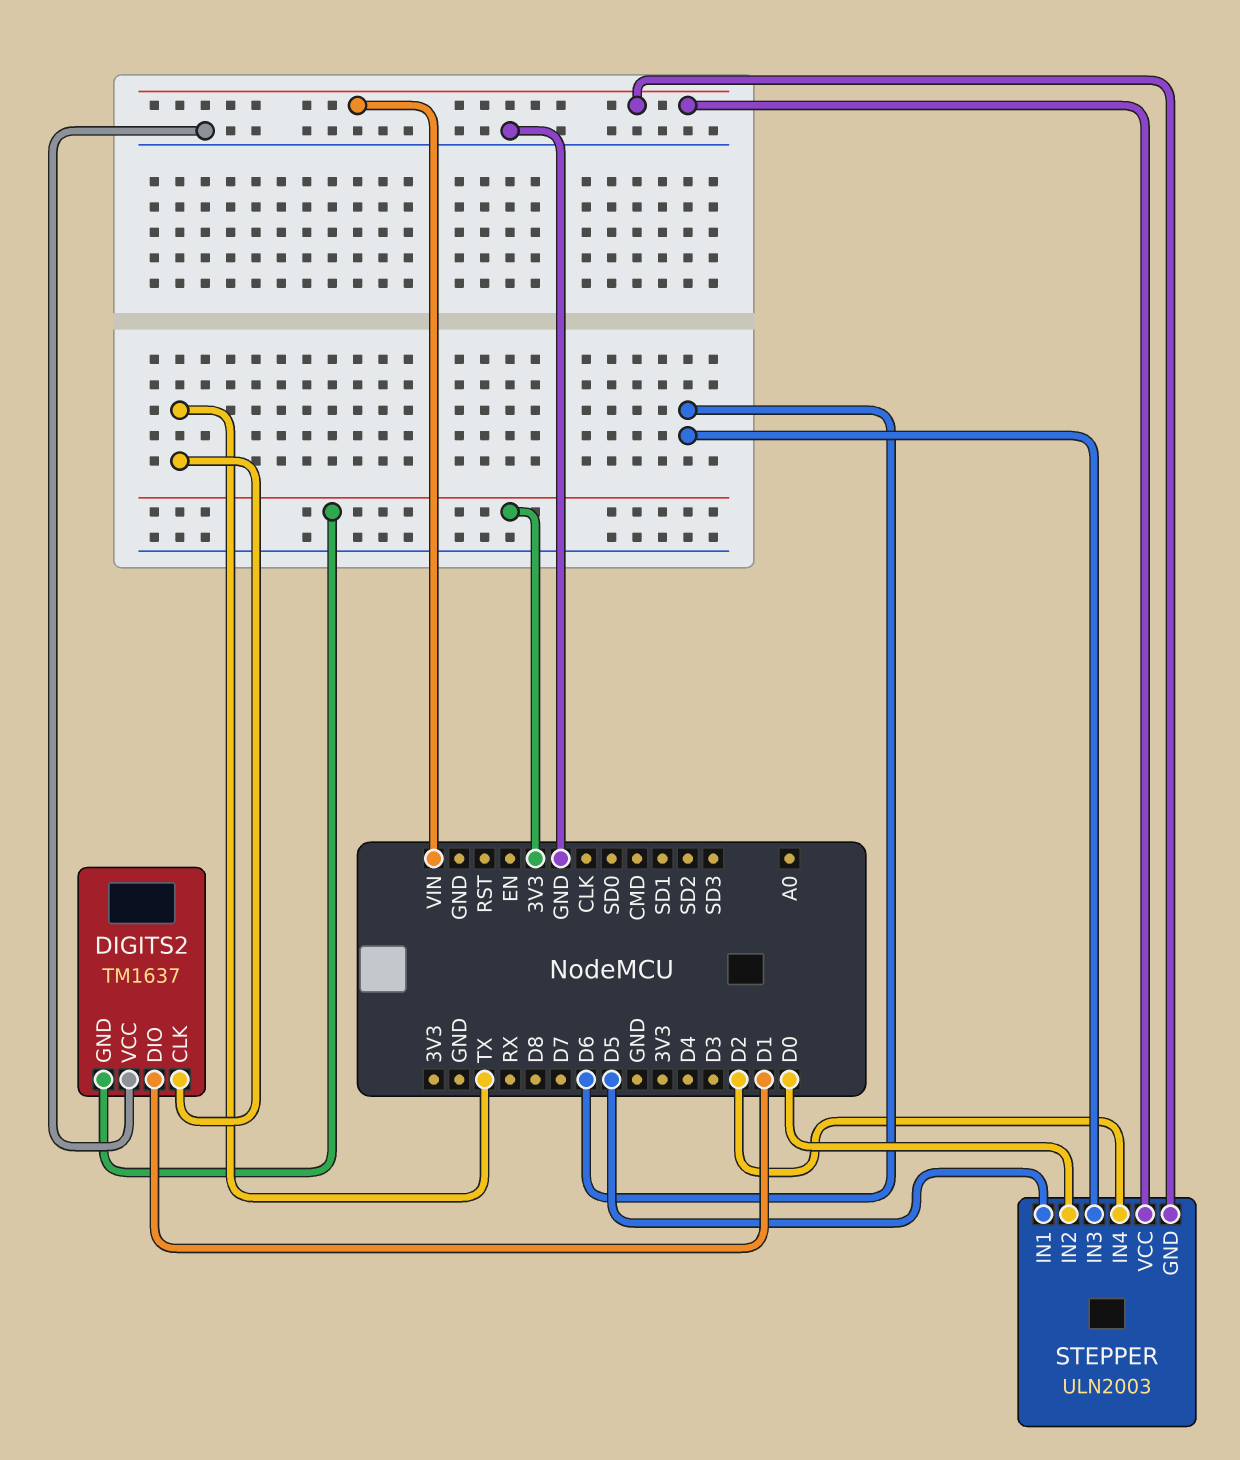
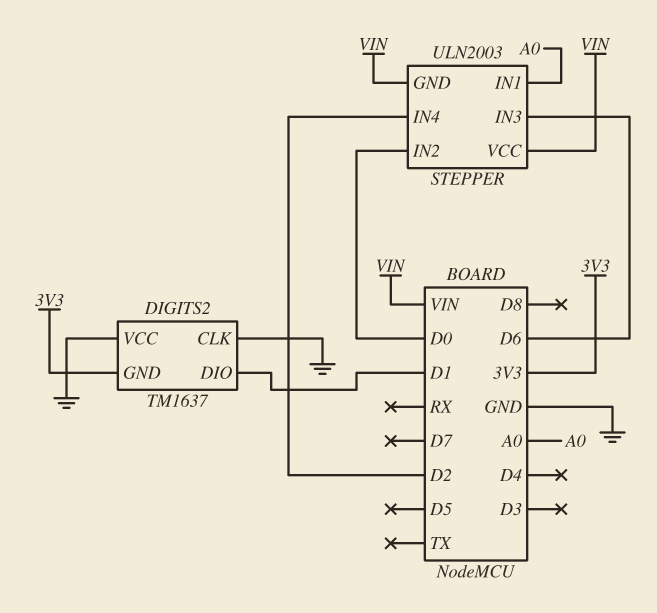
DIGITS2 pin CLK: TX -> GND
STEPPER pin IN1: D5 -> A0

